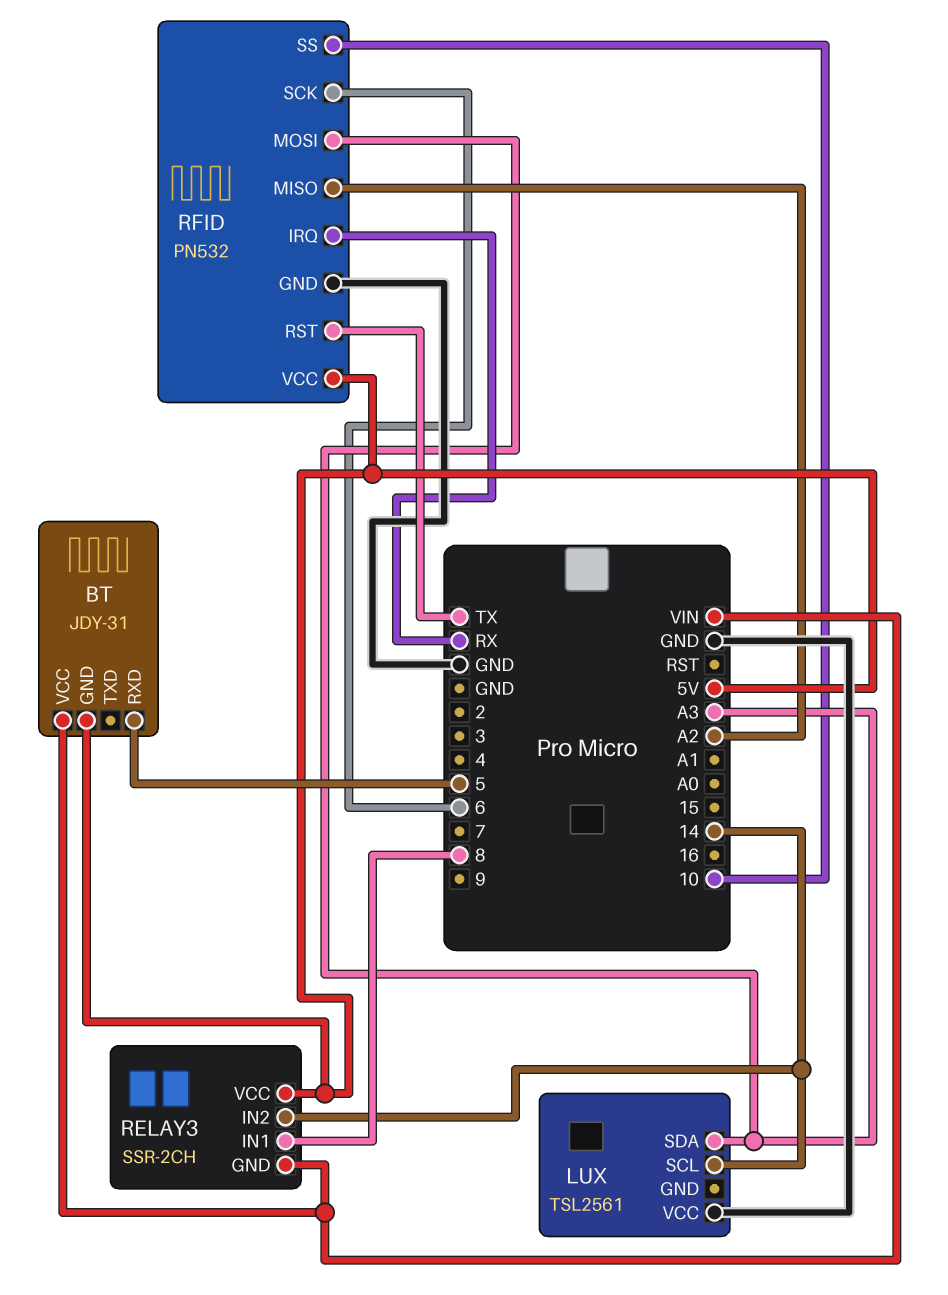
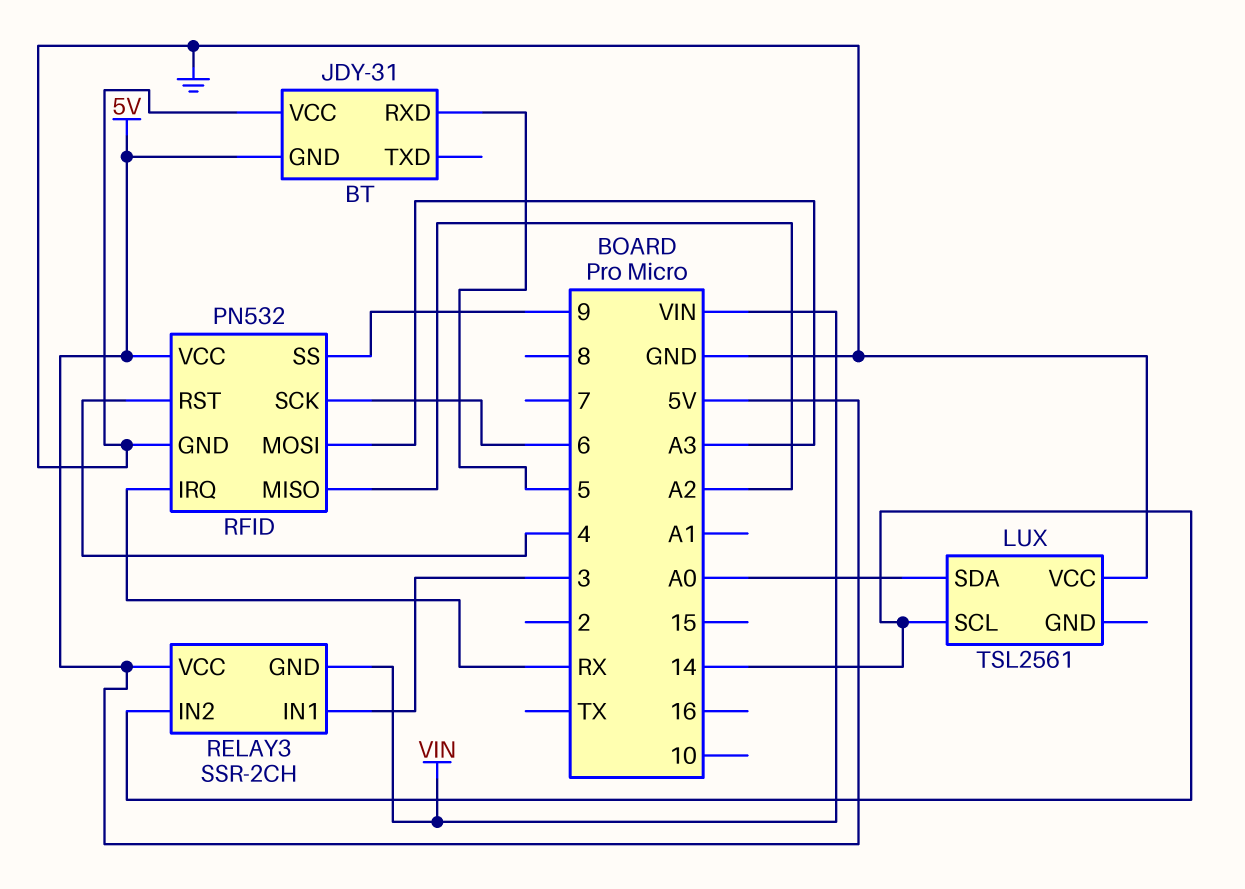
BT pin VCC: VIN -> GND
LUX pin SDA: A3 -> A0
RELAY3 pin IN1: 8 -> 3
RFID pin RST: TX -> 4
RFID pin SS: 10 -> 9

